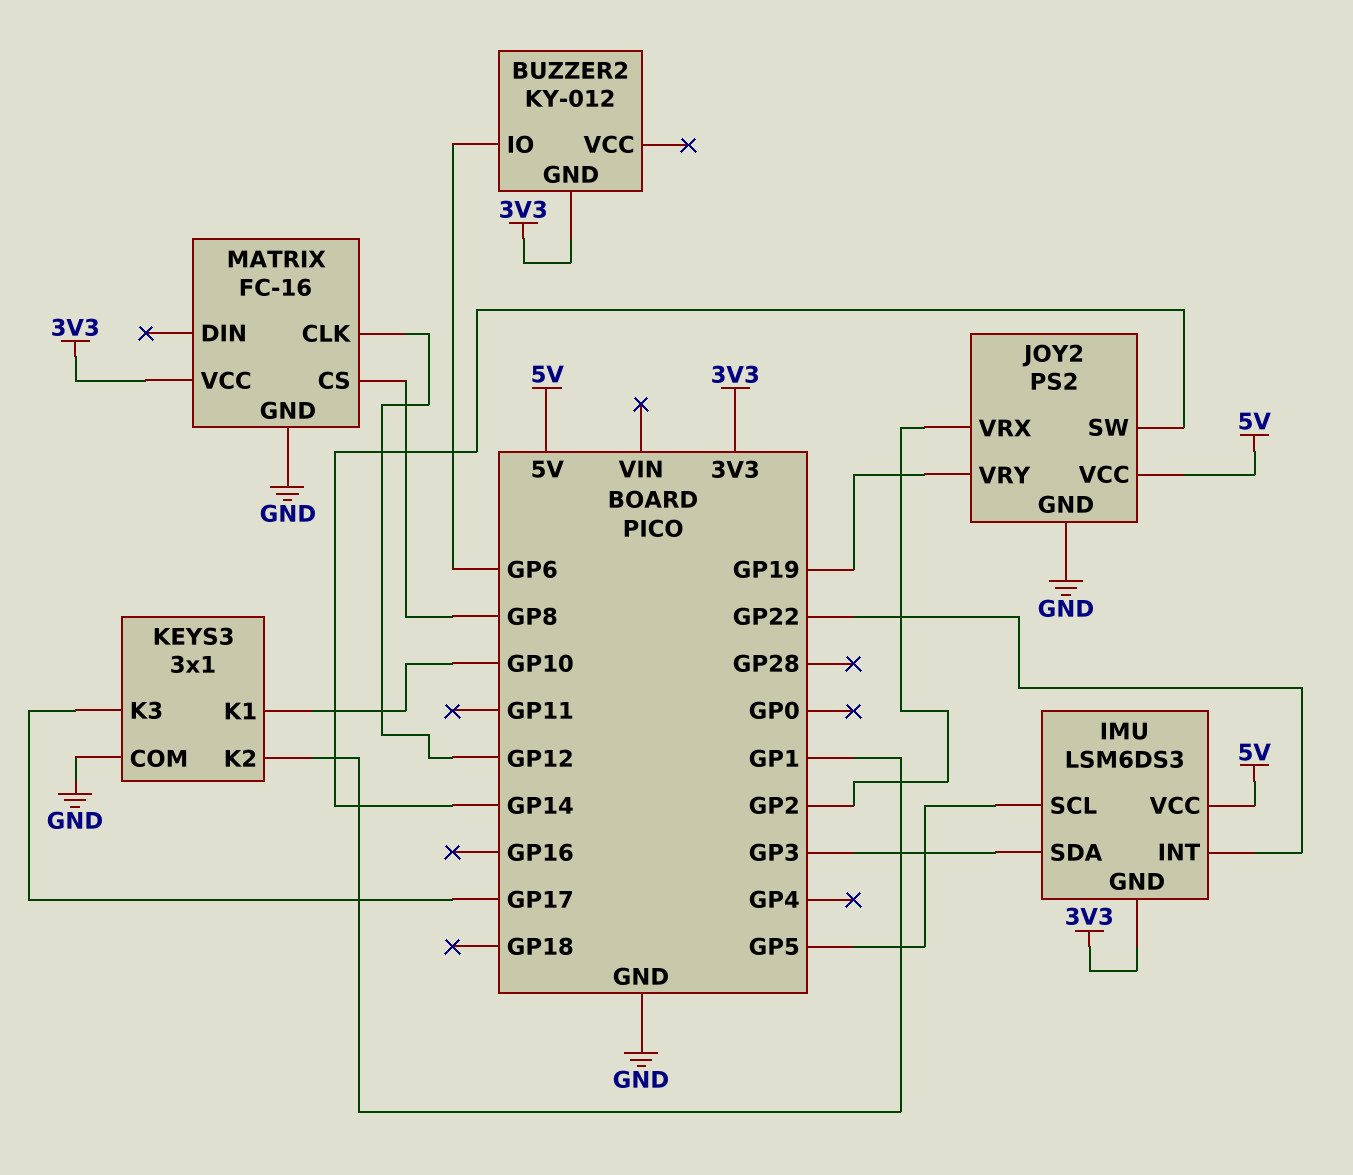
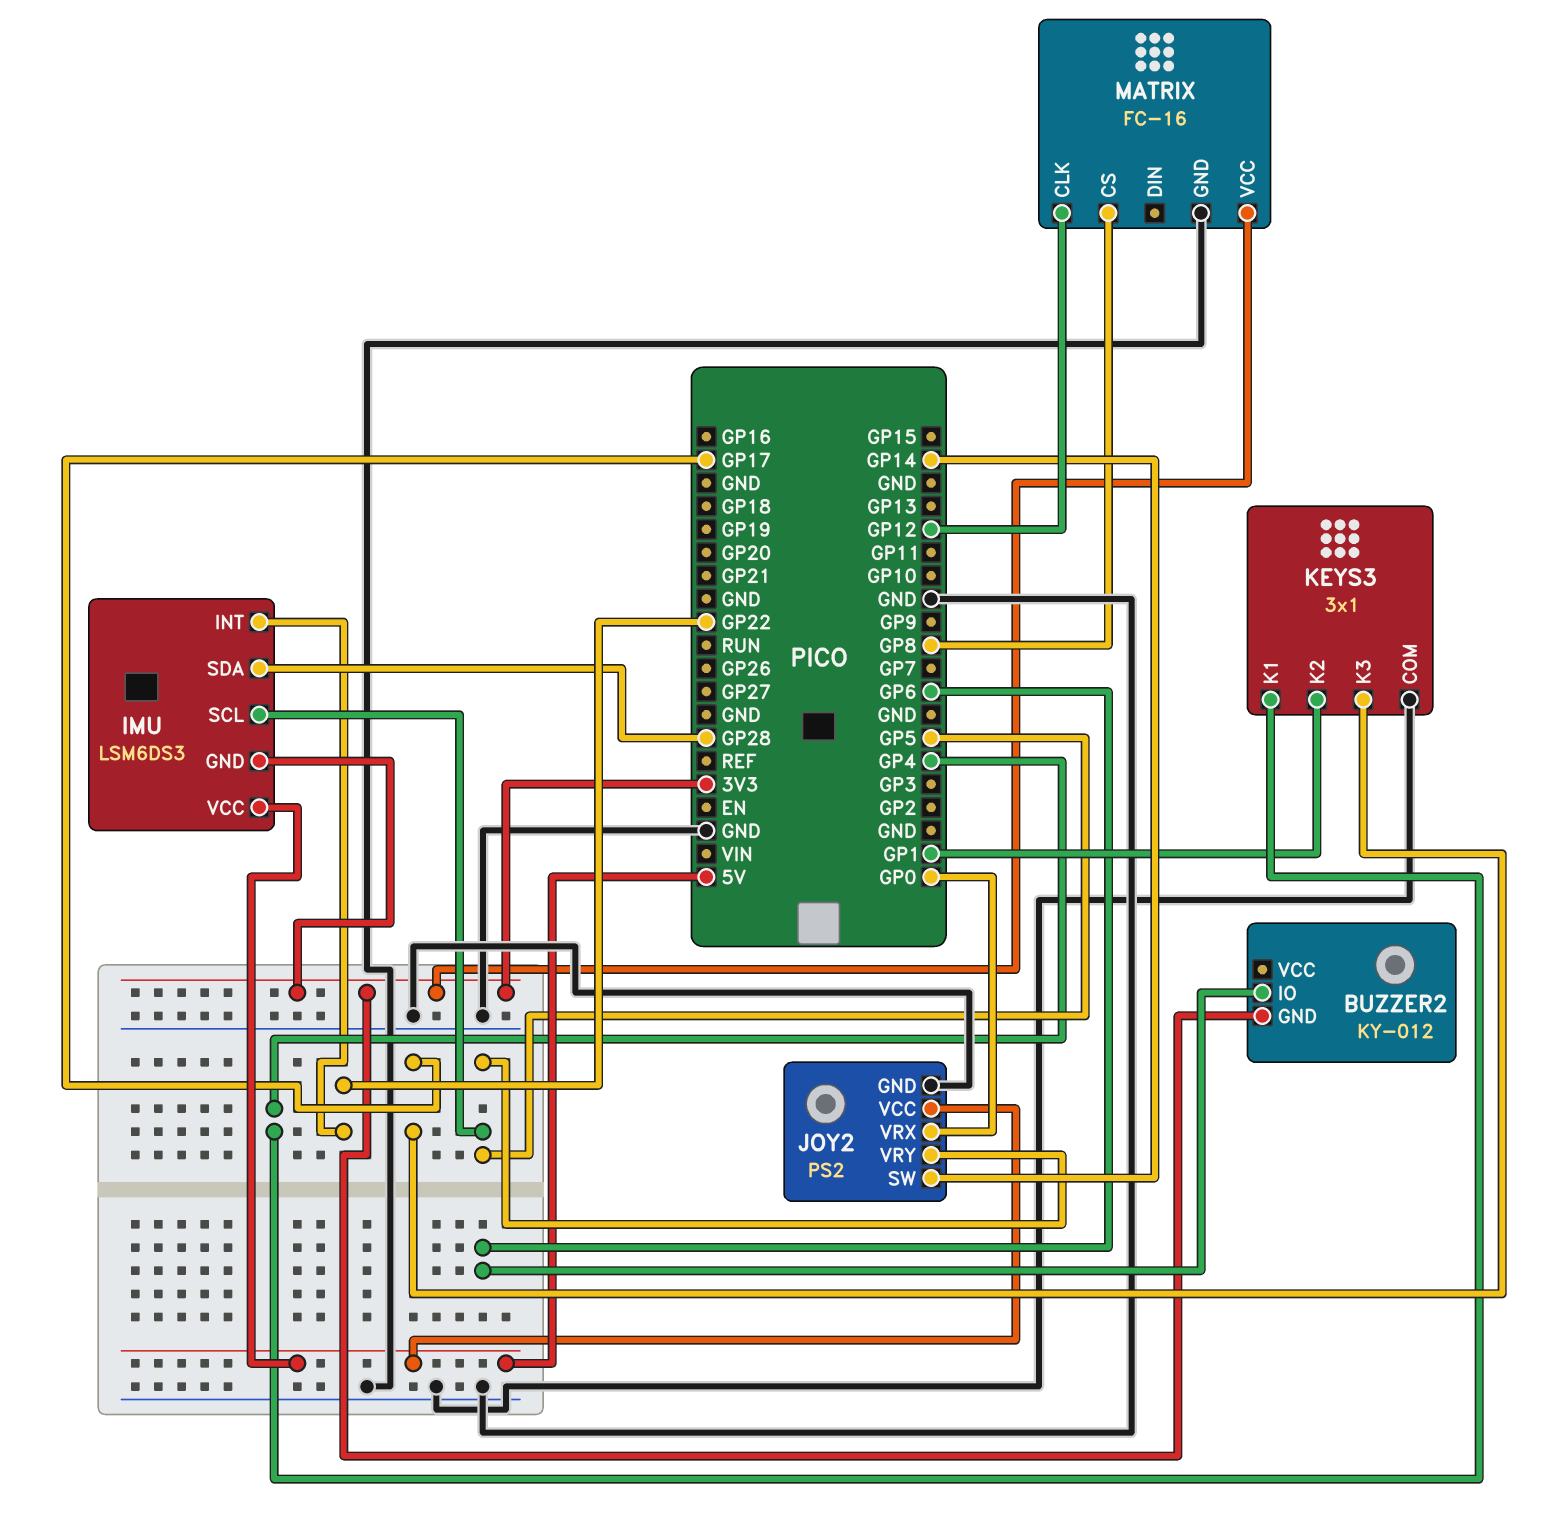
IMU pin SDA: GP3 -> GP28
JOY2 pin VRX: GP2 -> GP0
JOY2 pin VRY: GP19 -> GP5
KEYS3 pin K1: GP10 -> GP4

